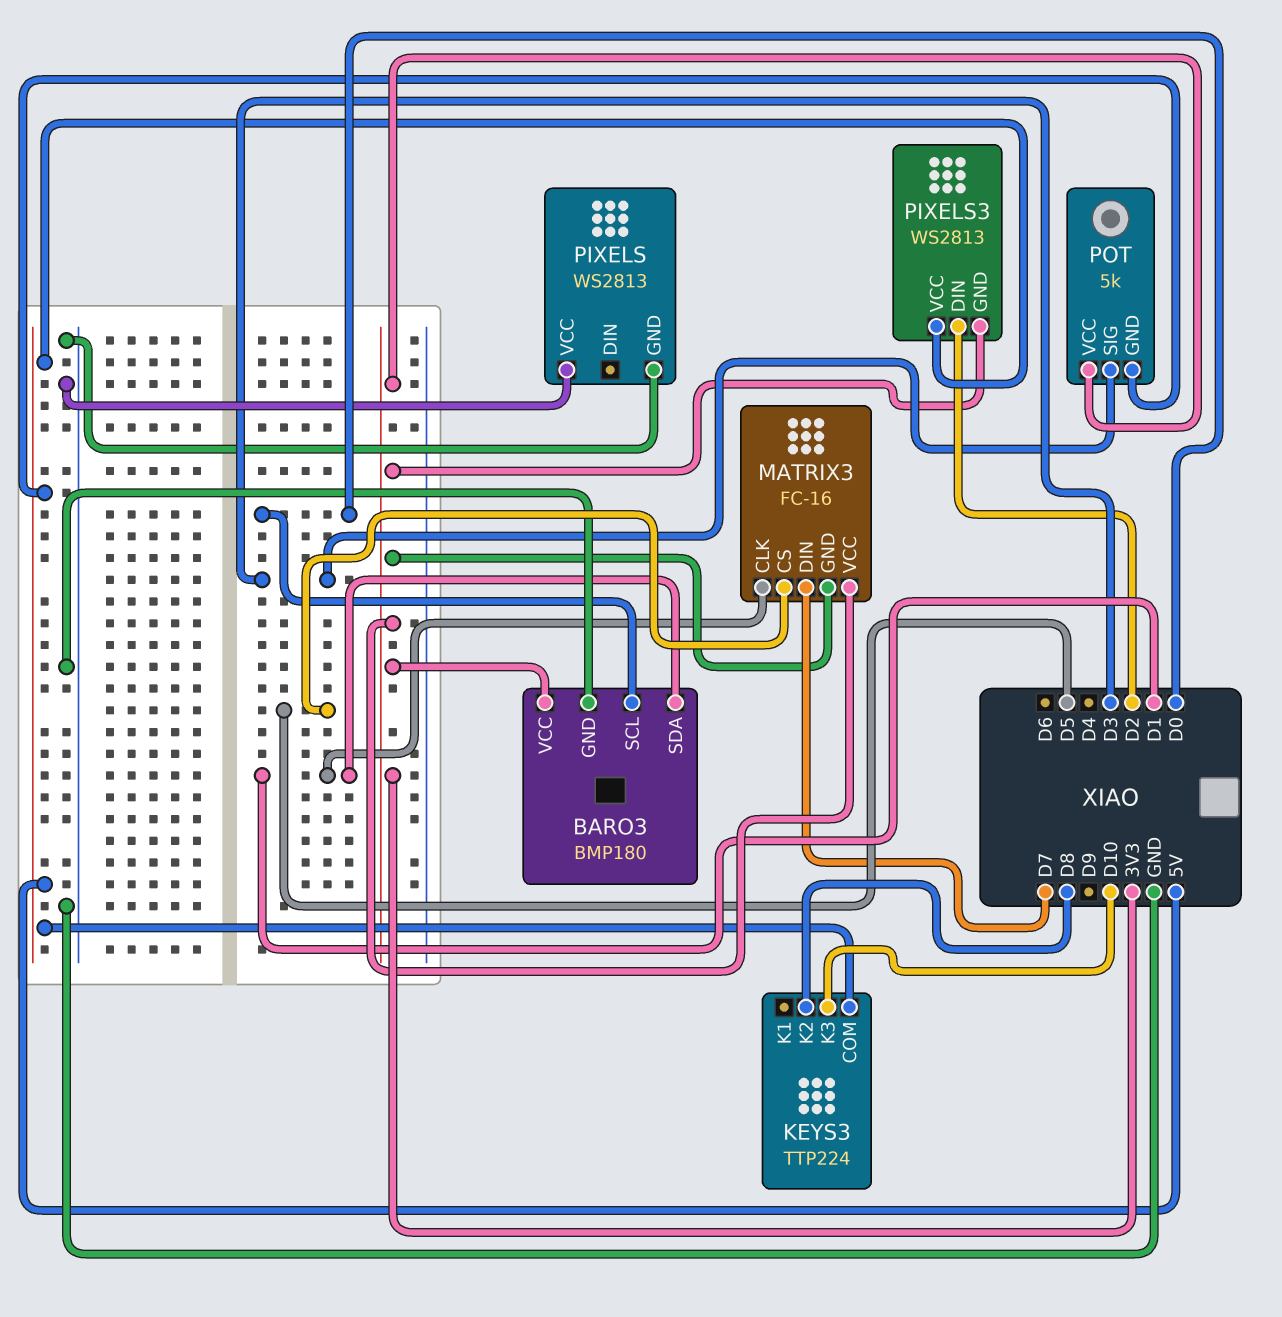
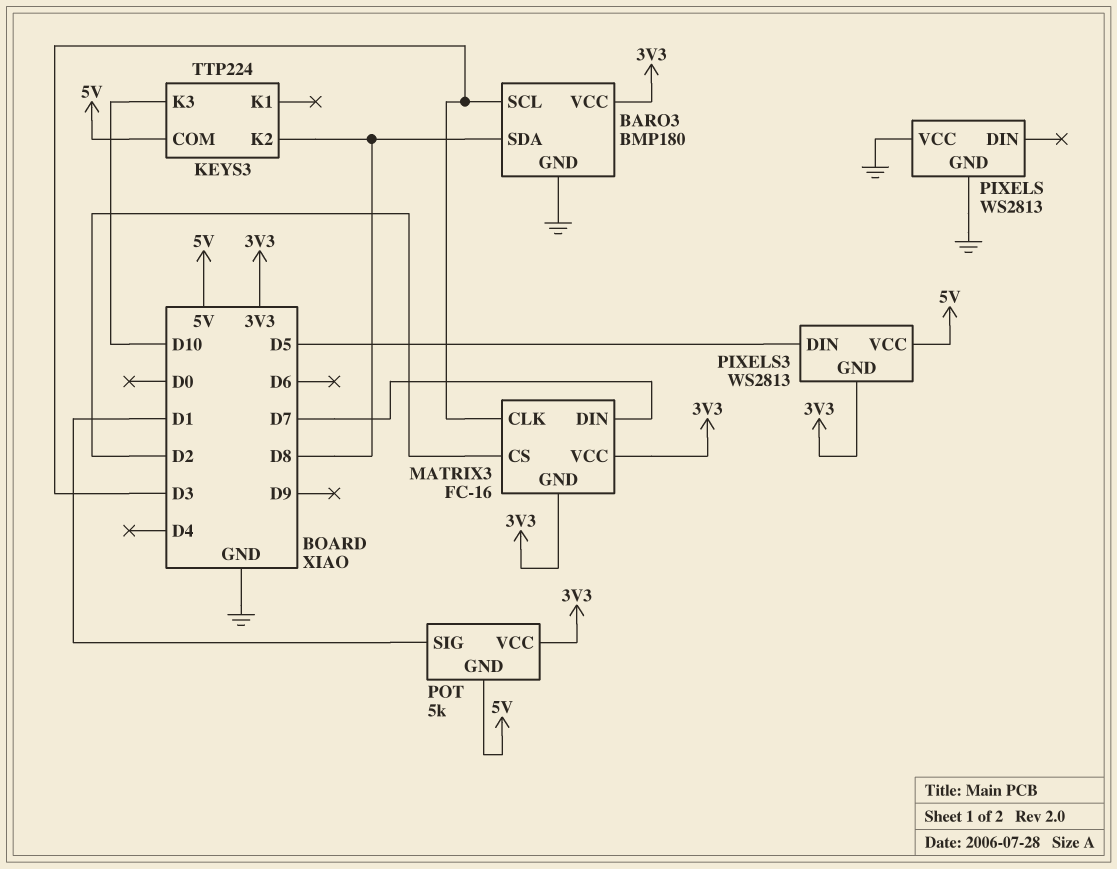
BARO3 pin SCL: D0 -> D3
BARO3 pin SDA: D1 -> D8
MATRIX3 pin CLK: D1 -> D3
MATRIX3 pin CS: D5 -> D2
PIXELS3 pin DIN: D2 -> D5
POT pin SIG: D3 -> D1

